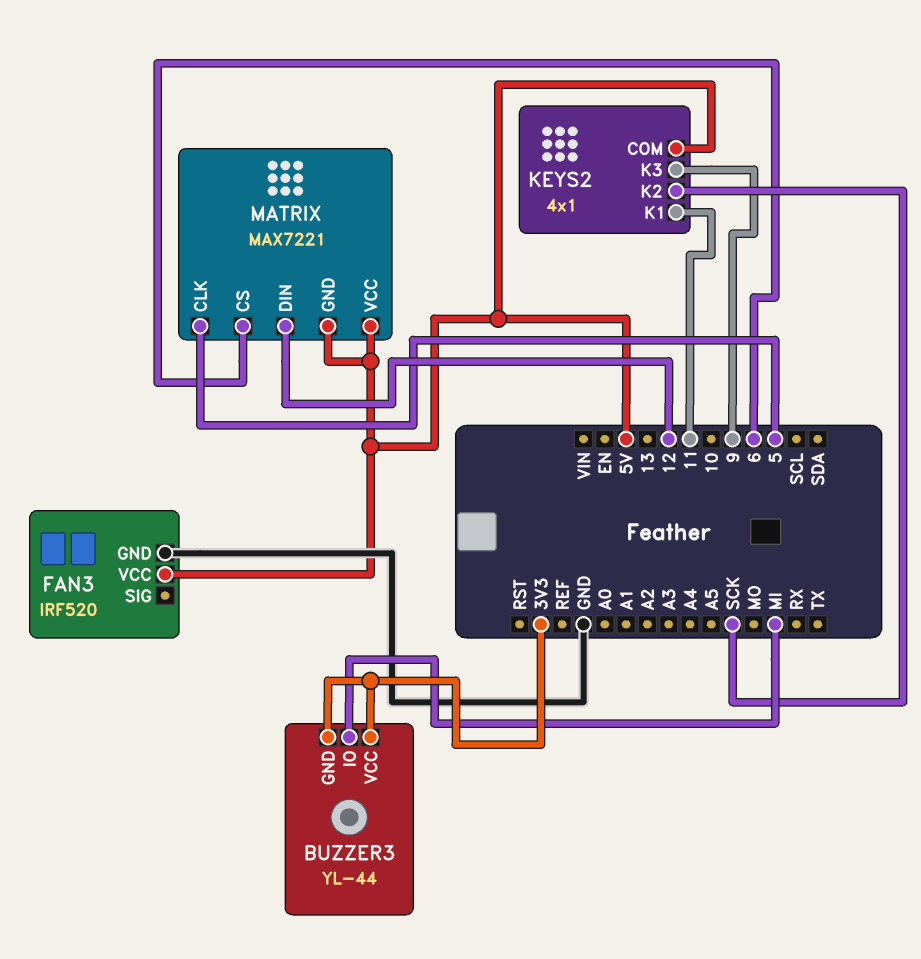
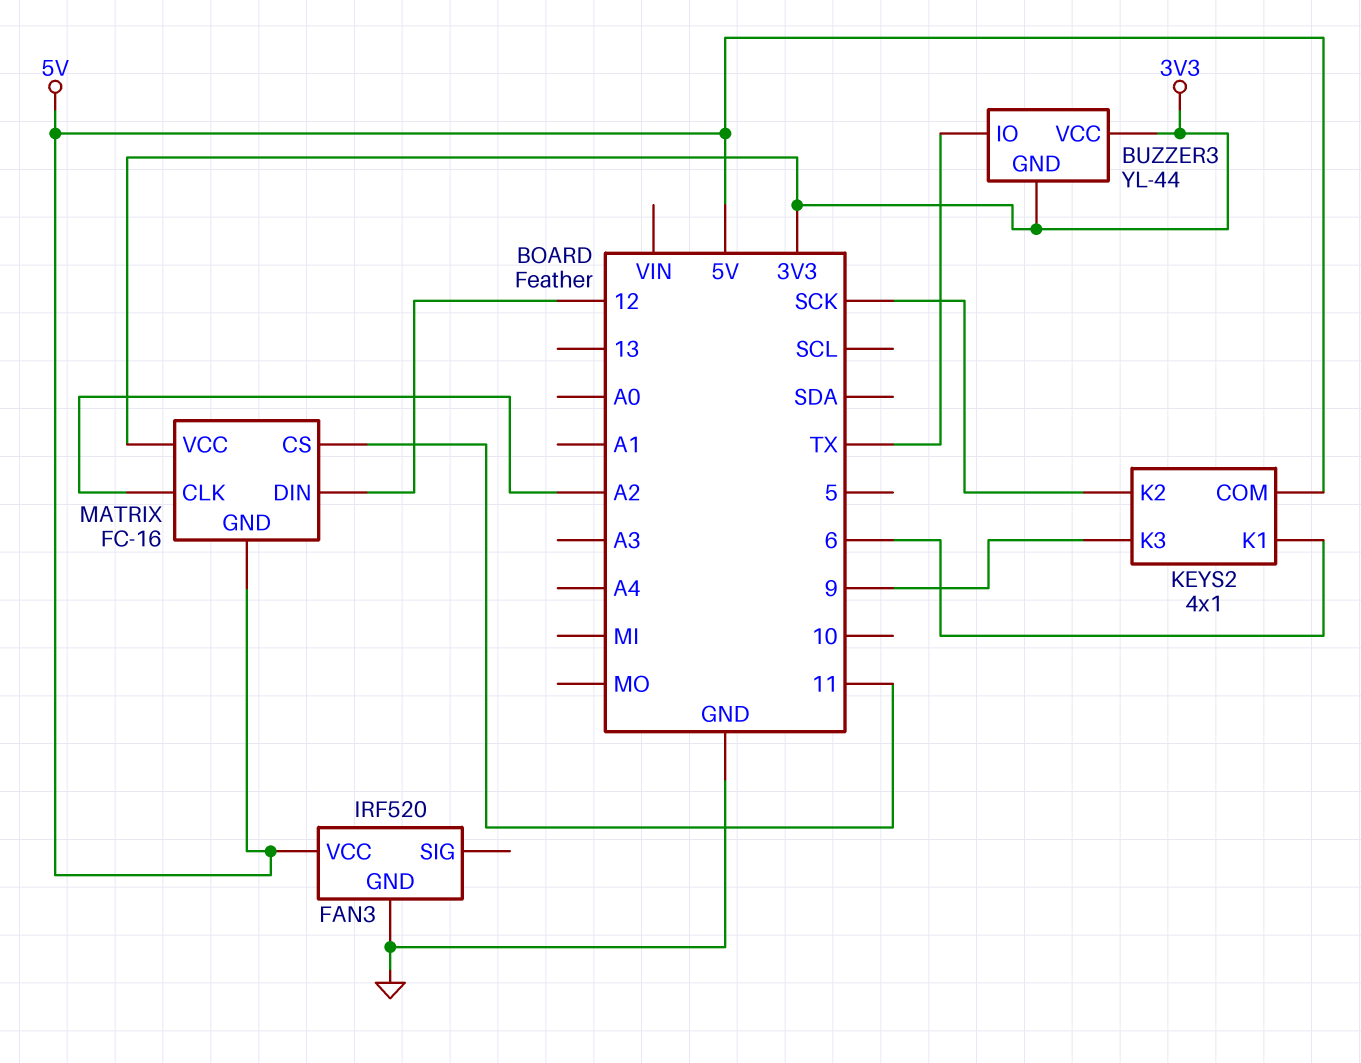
BUZZER3 pin IO: MI -> TX
KEYS2 pin K1: 11 -> 6
MATRIX: MAX7221 -> FC-16
MATRIX pin CLK: 5 -> A2
MATRIX pin CS: 6 -> 11
MATRIX pin VCC: 5V -> 3V3

